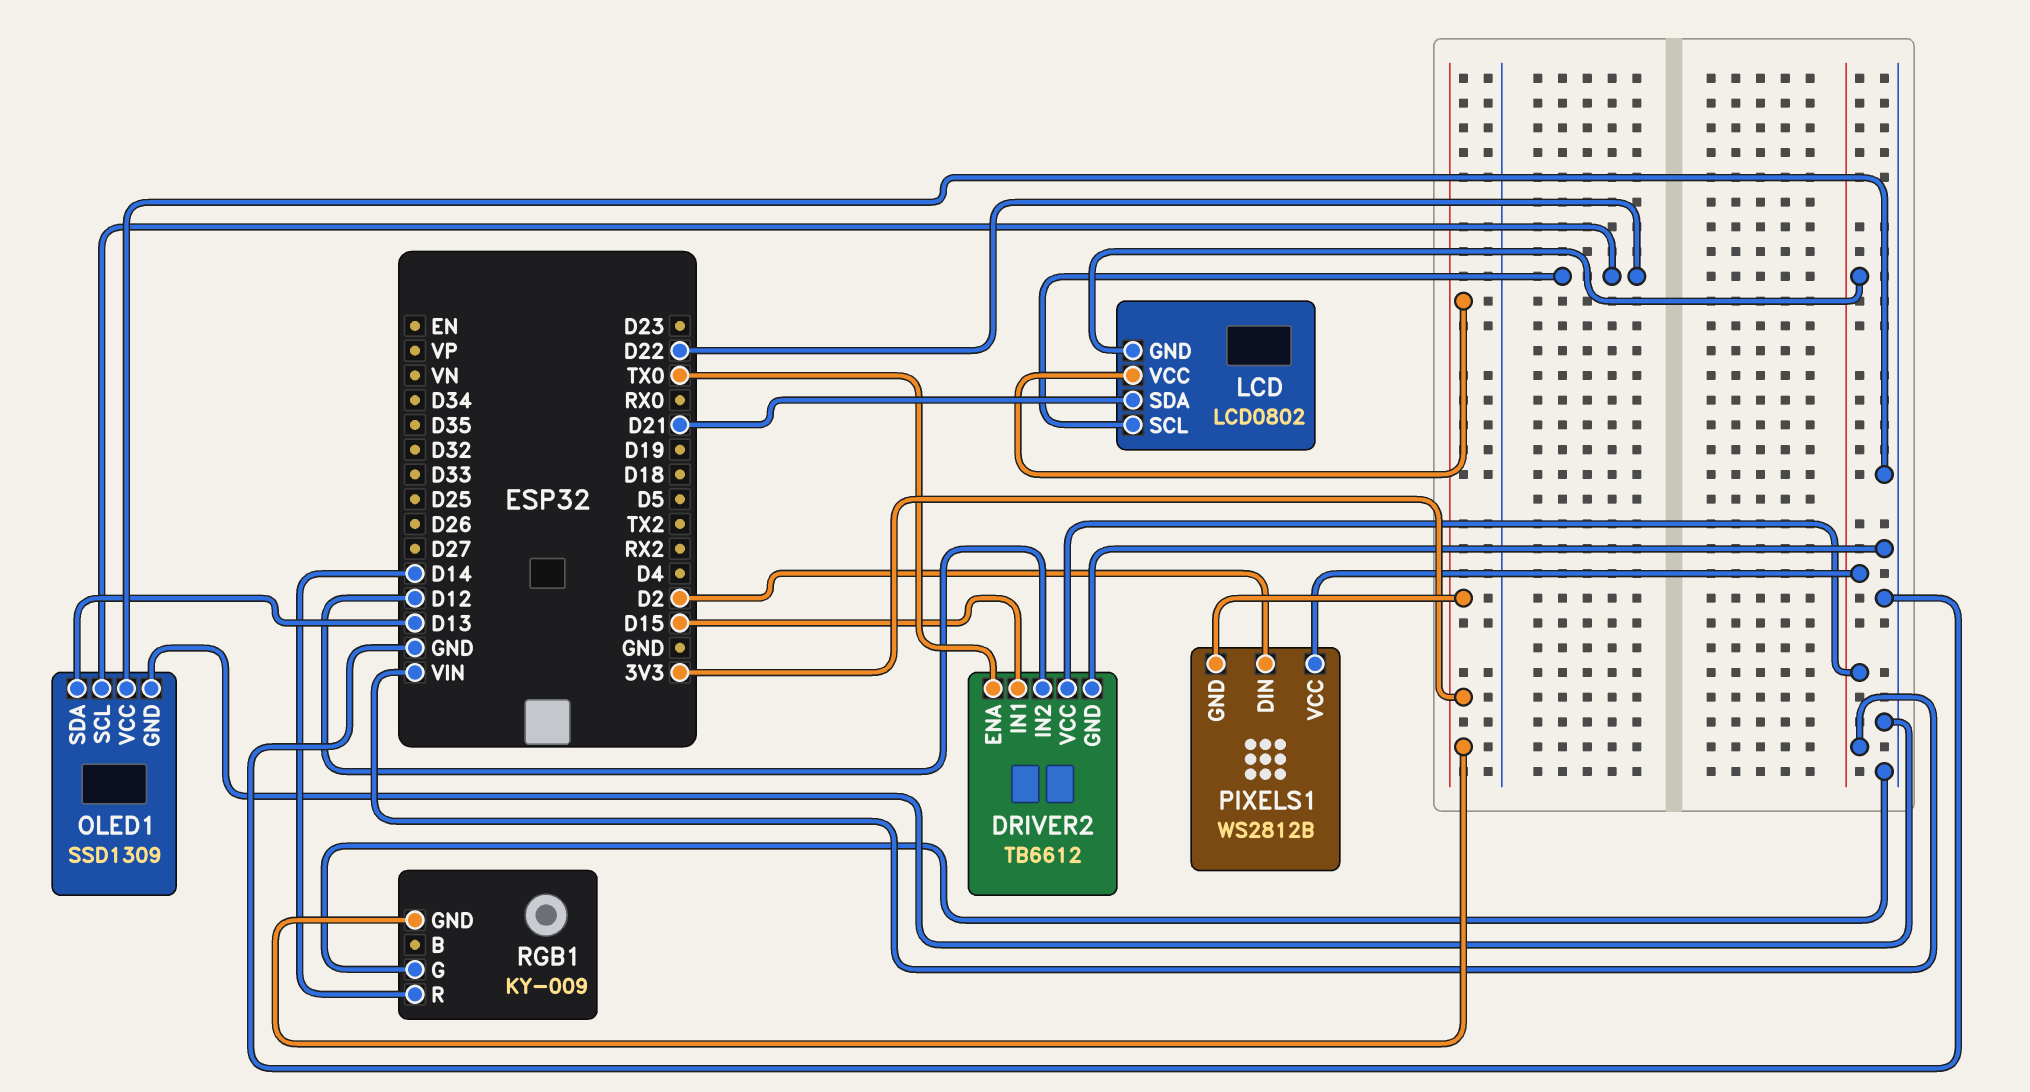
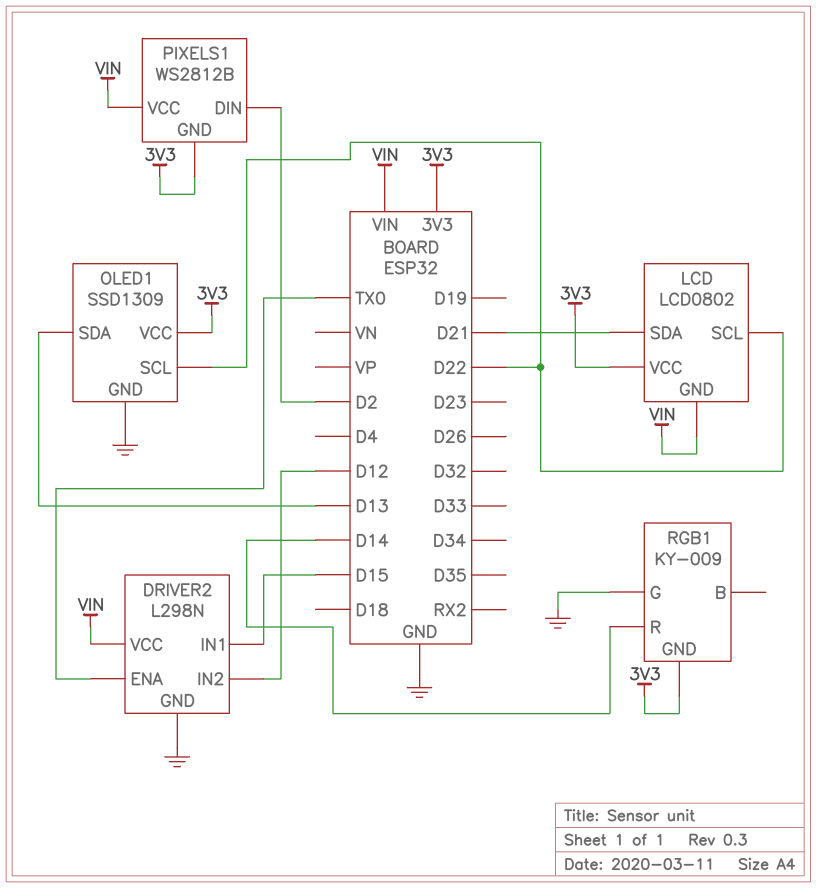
DRIVER2: TB6612 -> L298N
OLED1 pin VCC: GND -> 3V3

